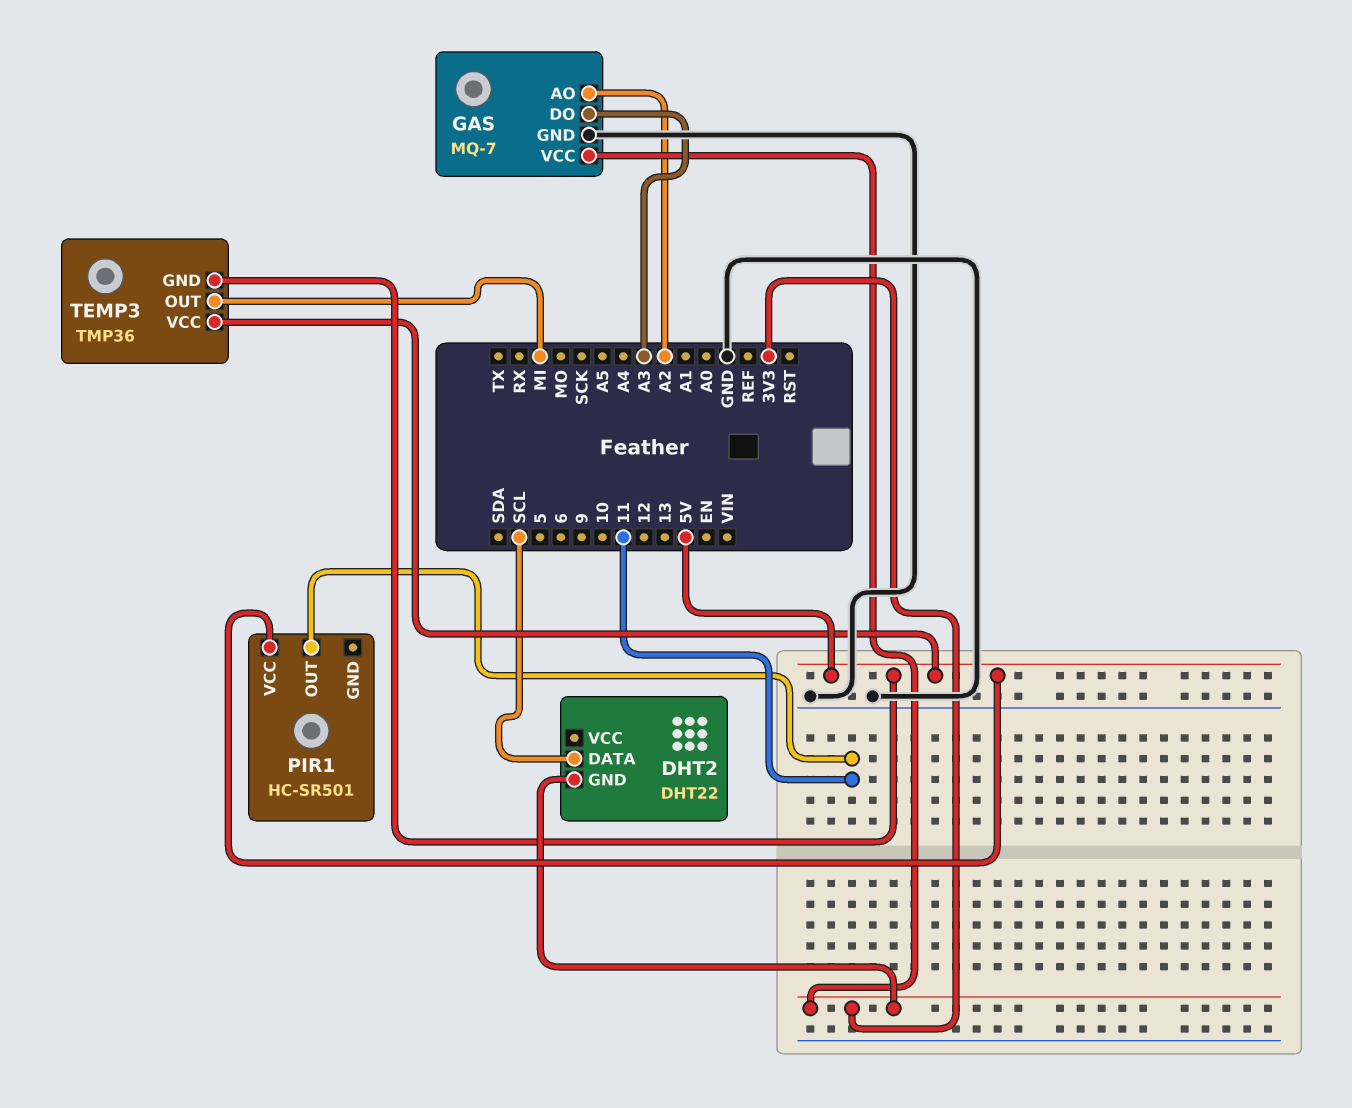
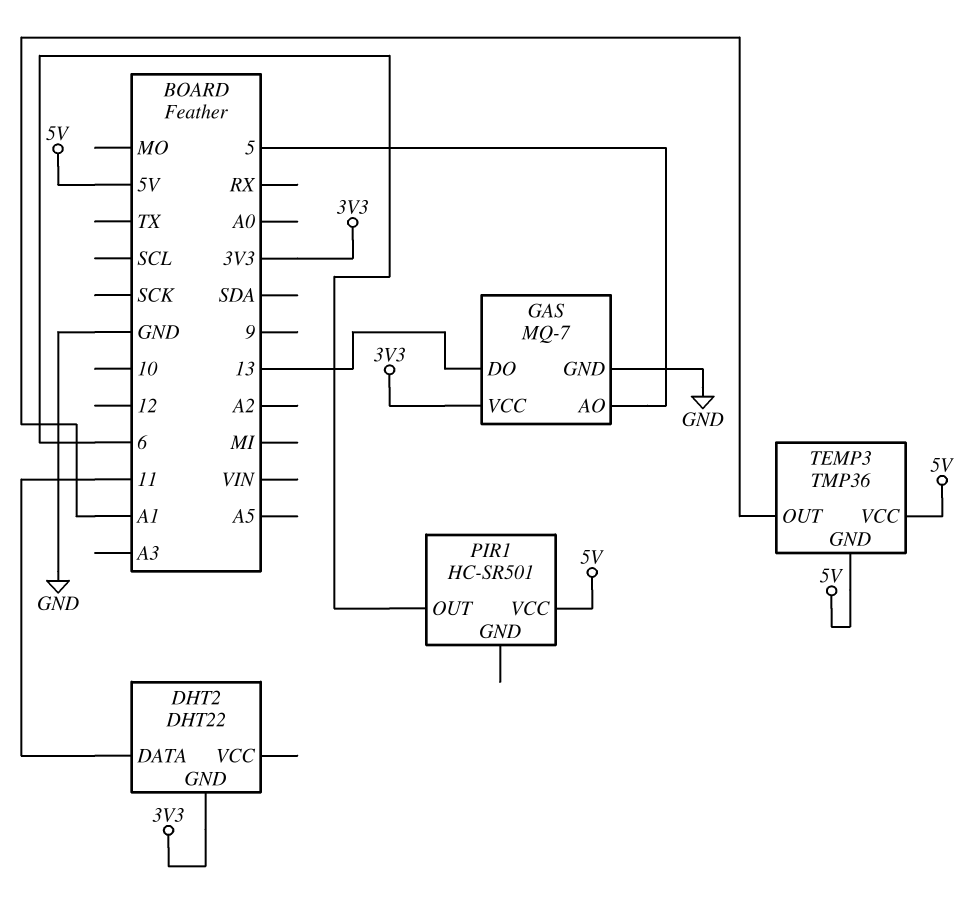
DHT2 pin DATA: SCL -> 11
GAS pin AO: A2 -> 5
GAS pin DO: A3 -> 13
PIR1 pin OUT: 11 -> 6
TEMP3 pin OUT: MI -> A1

